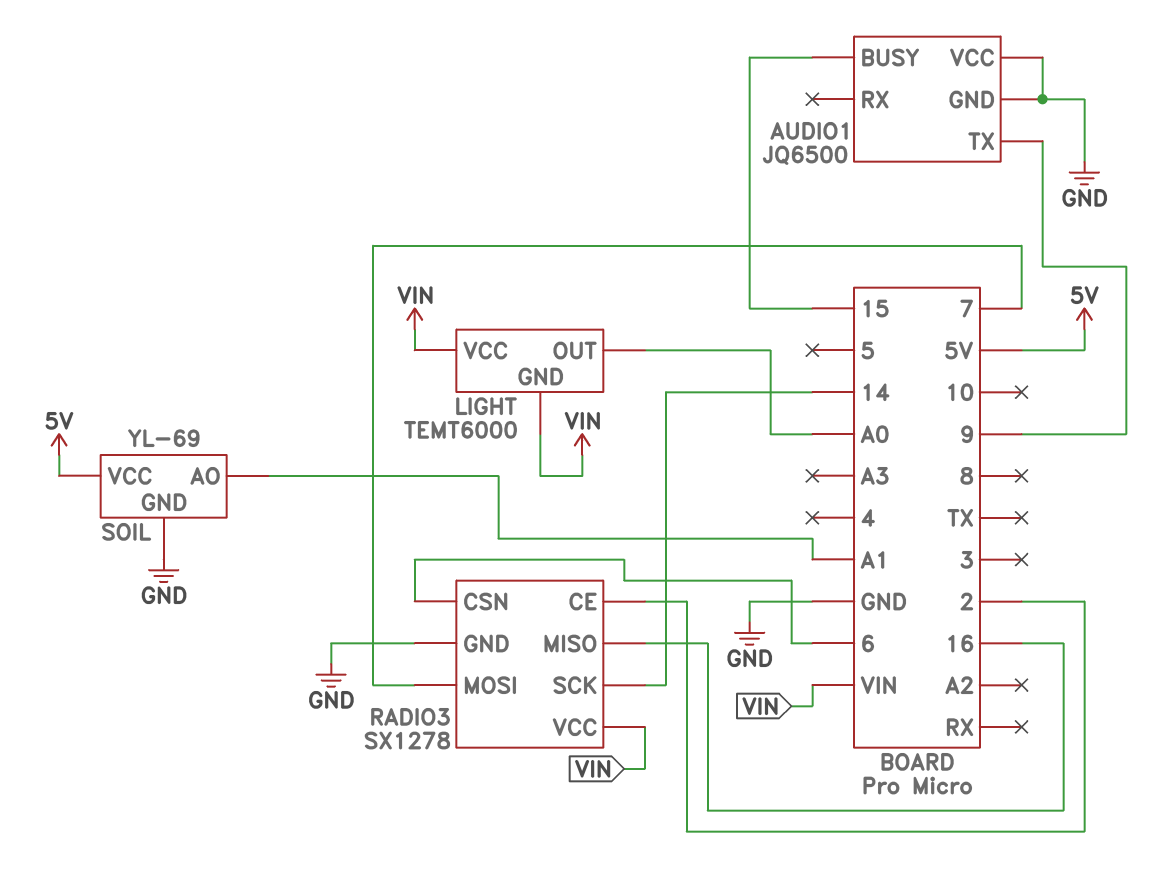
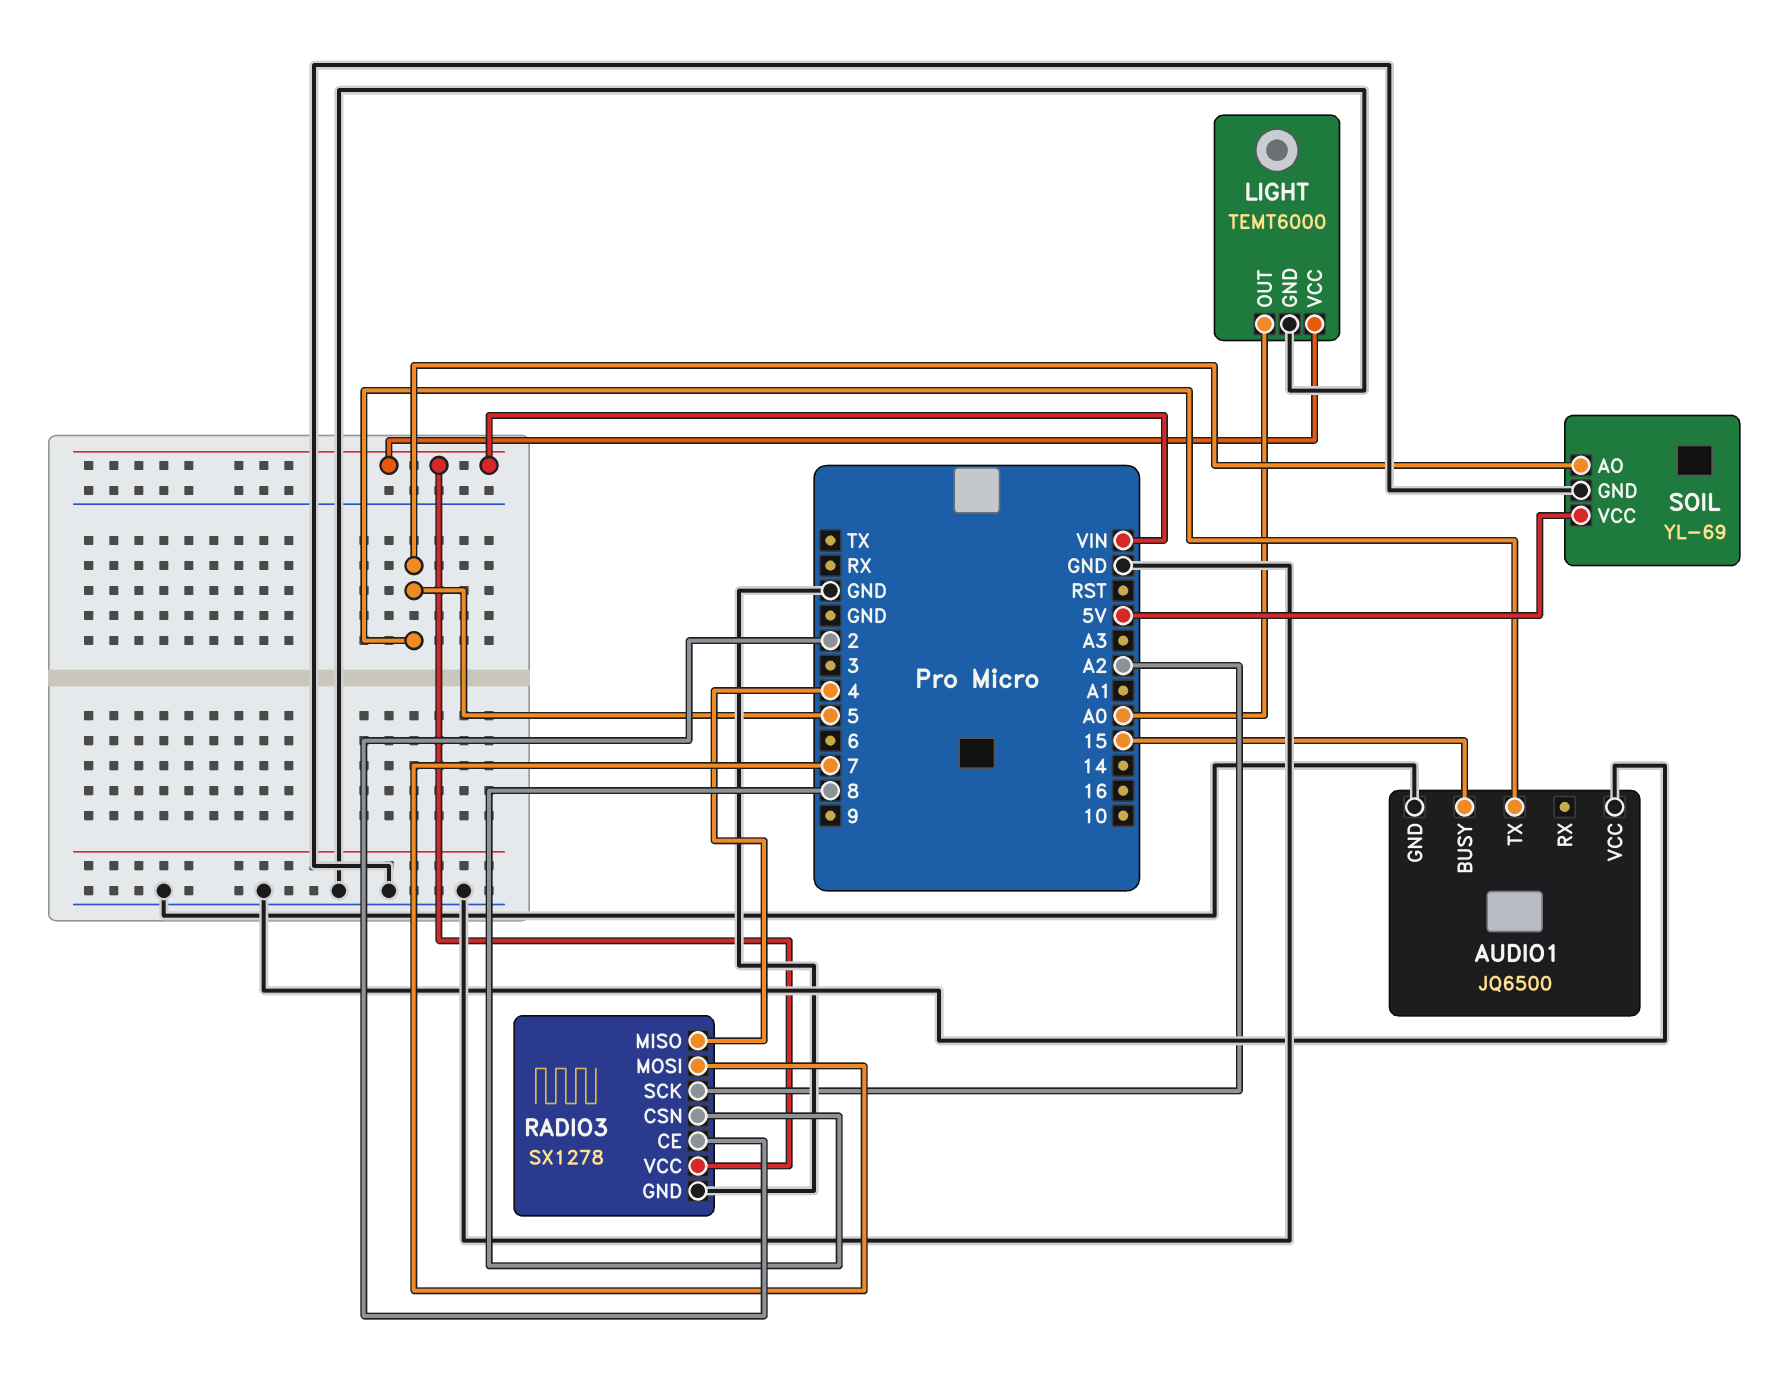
AUDIO1 pin TX: 9 -> 5
LIGHT pin GND: VIN -> GND
RADIO3 pin CSN: 6 -> 8
RADIO3 pin MISO: 16 -> 4
RADIO3 pin SCK: 14 -> A2
SOIL pin AO: A1 -> 5

